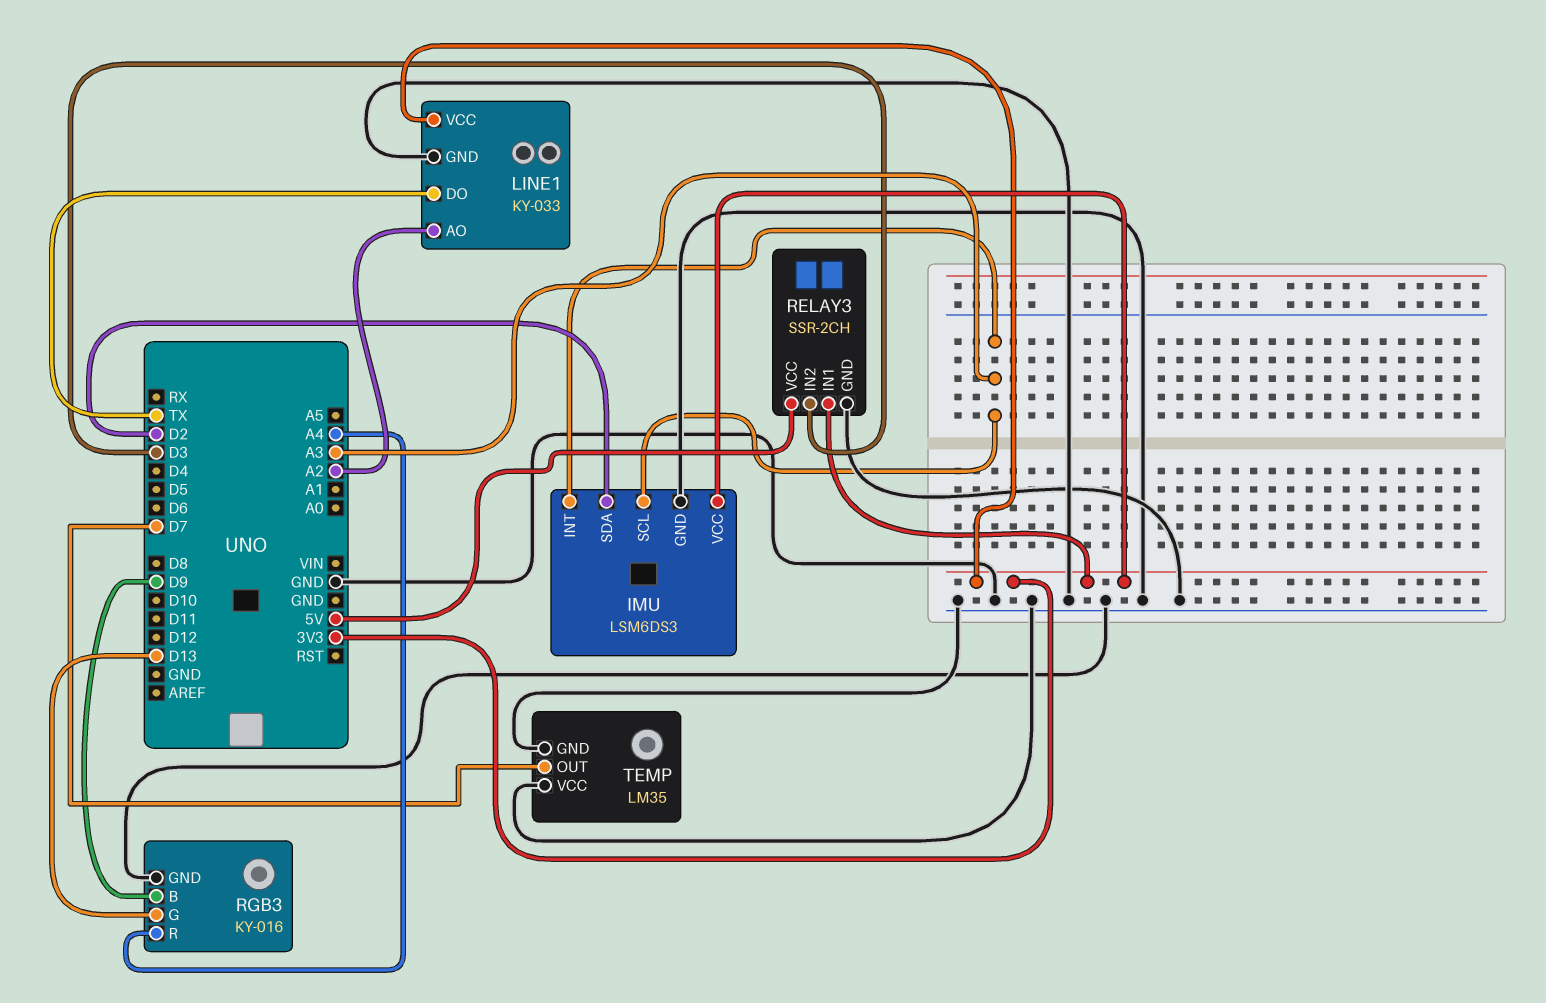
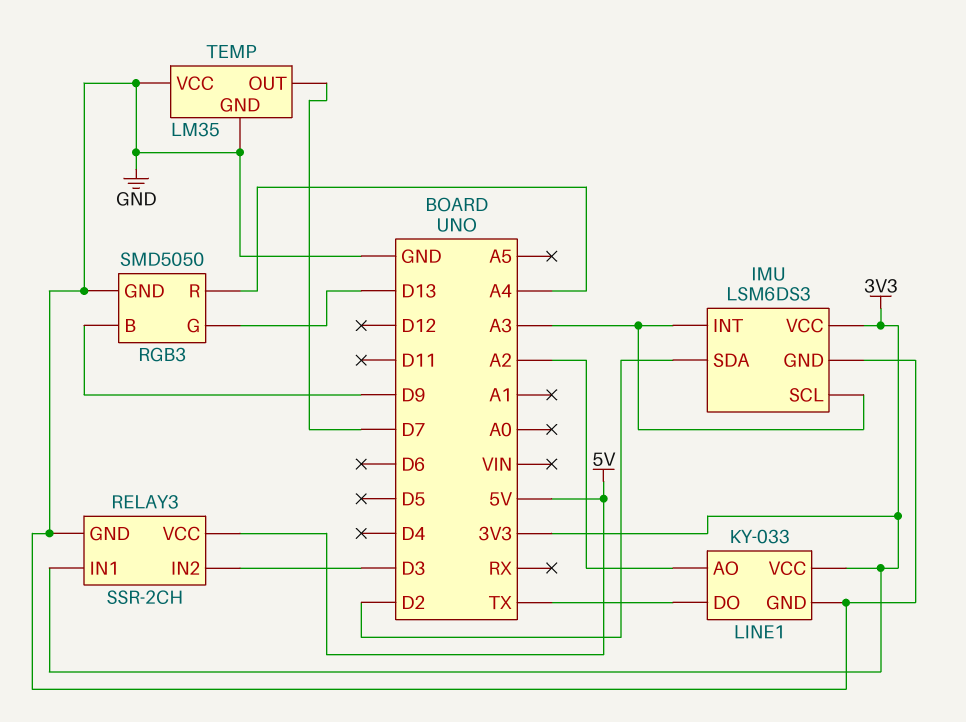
RGB3: KY-016 -> SMD5050

